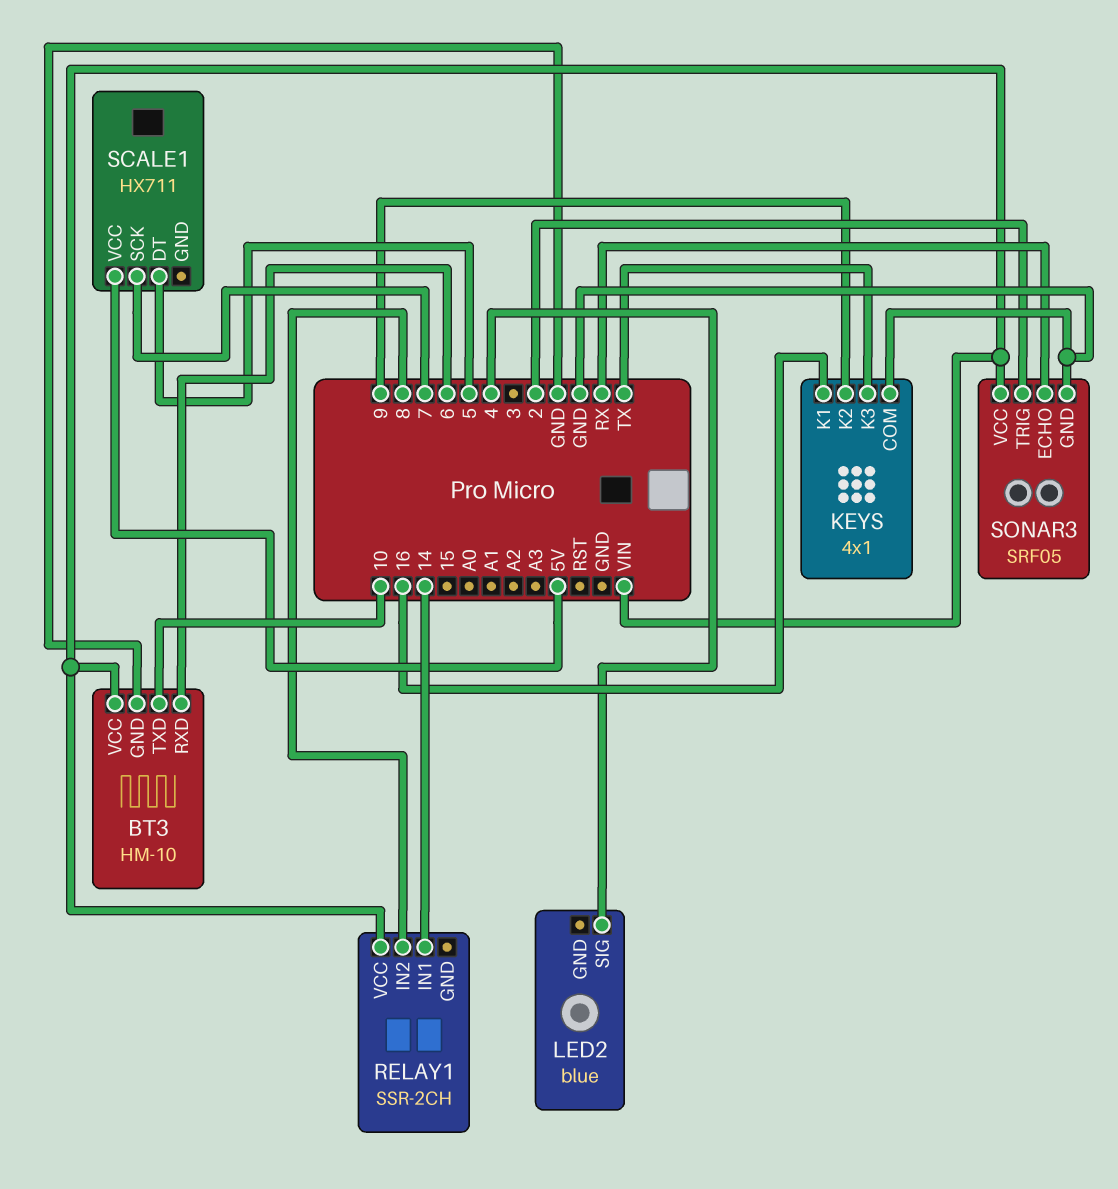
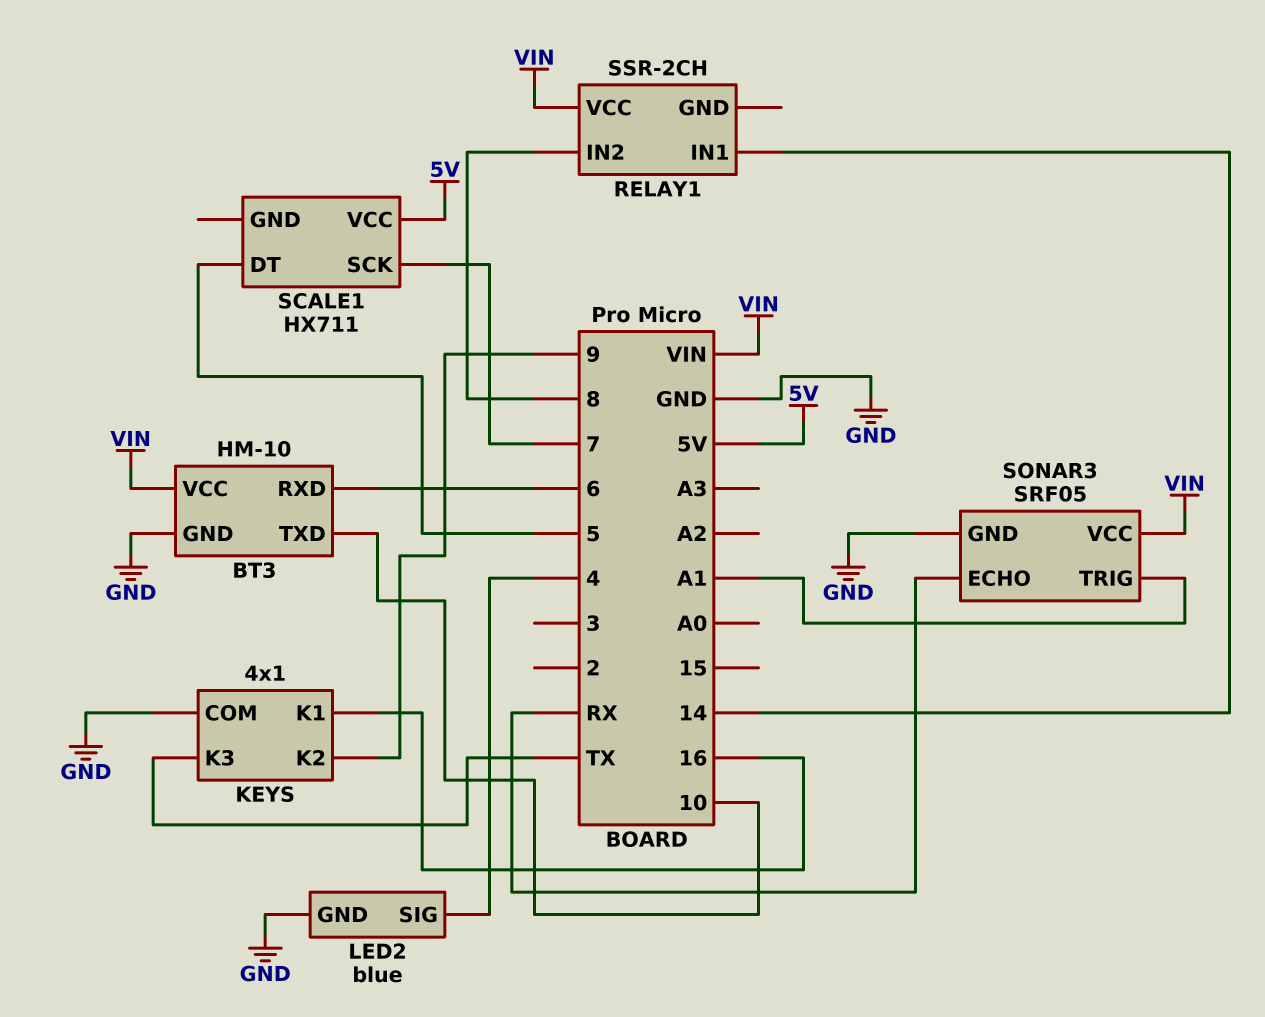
LED2 pin GND: none -> GND
SONAR3 pin TRIG: 2 -> A1

